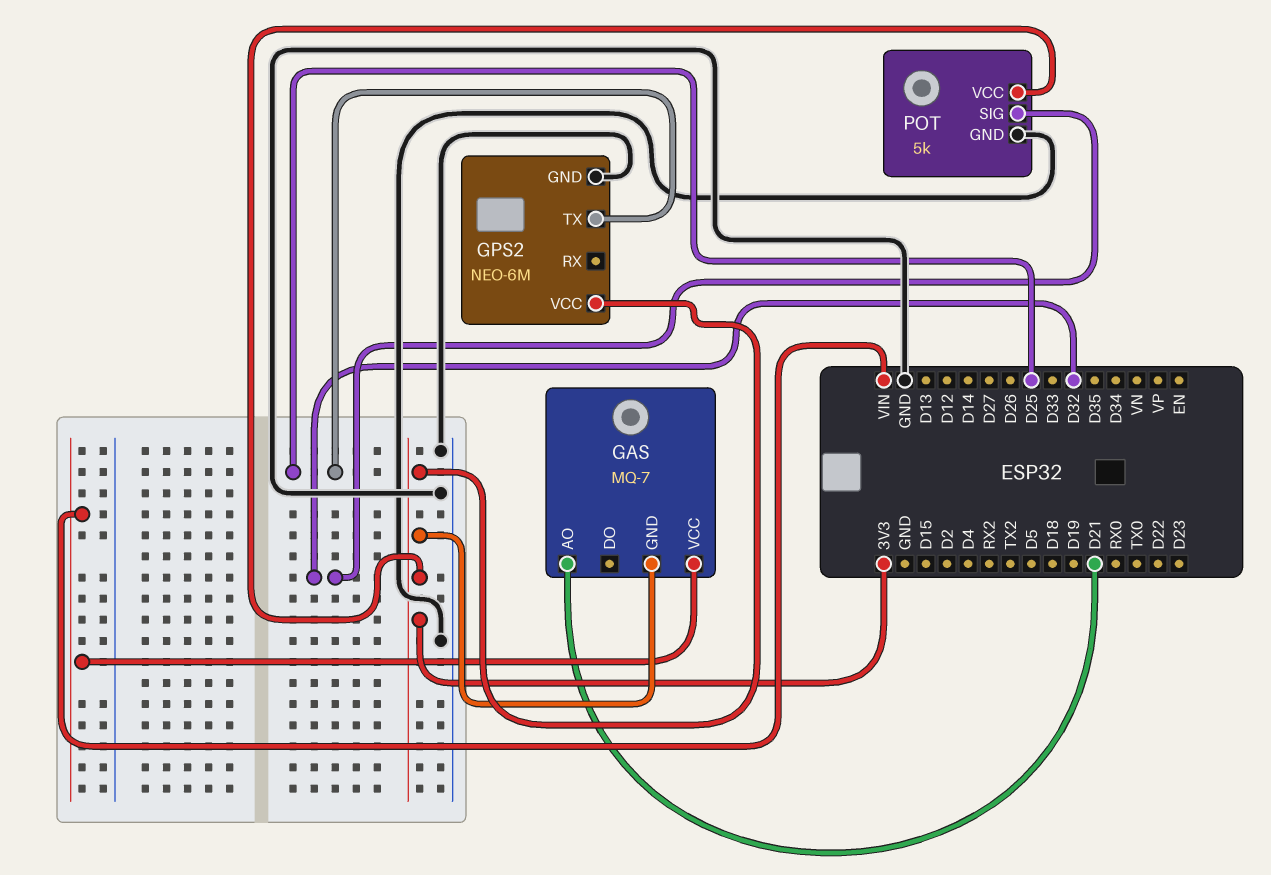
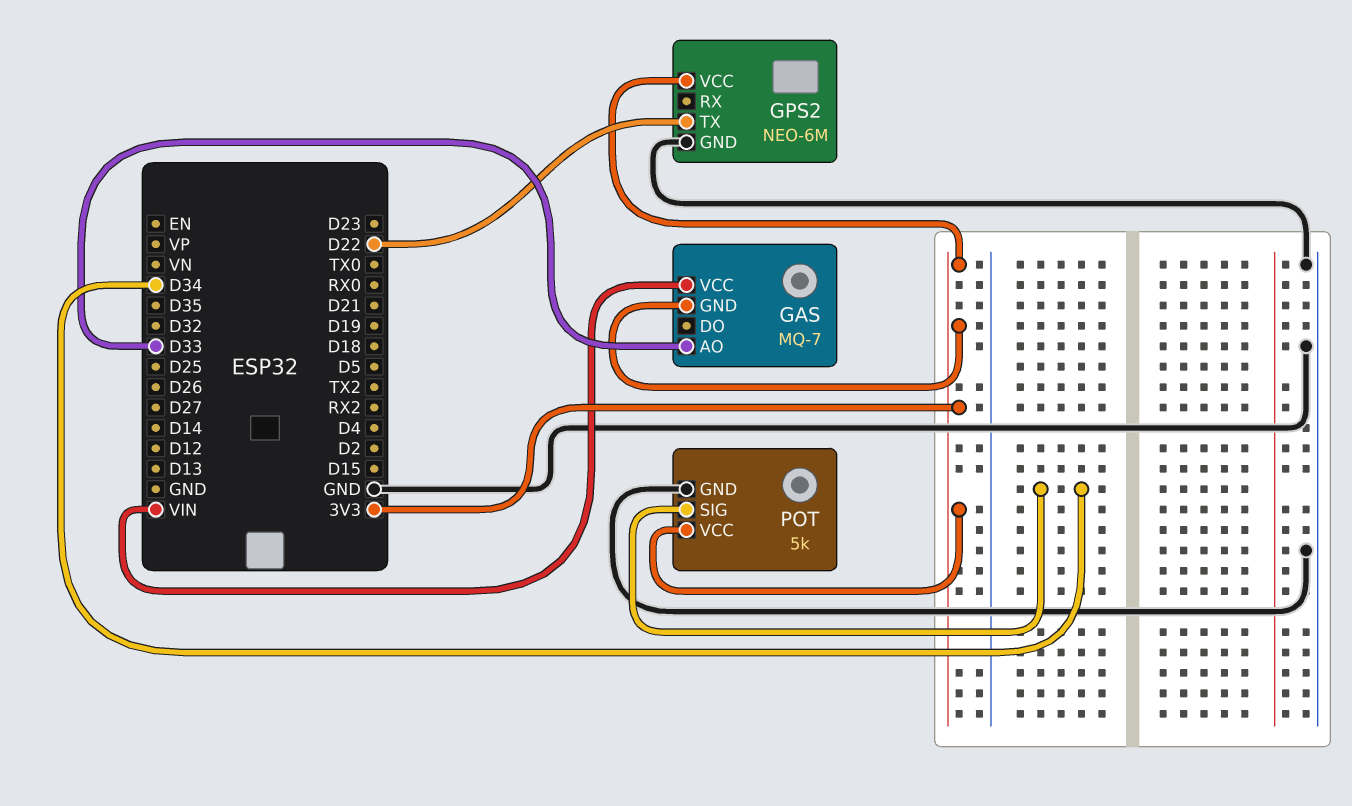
GAS pin AO: D21 -> D33
GPS2 pin TX: D25 -> D22
POT pin SIG: D32 -> D34

